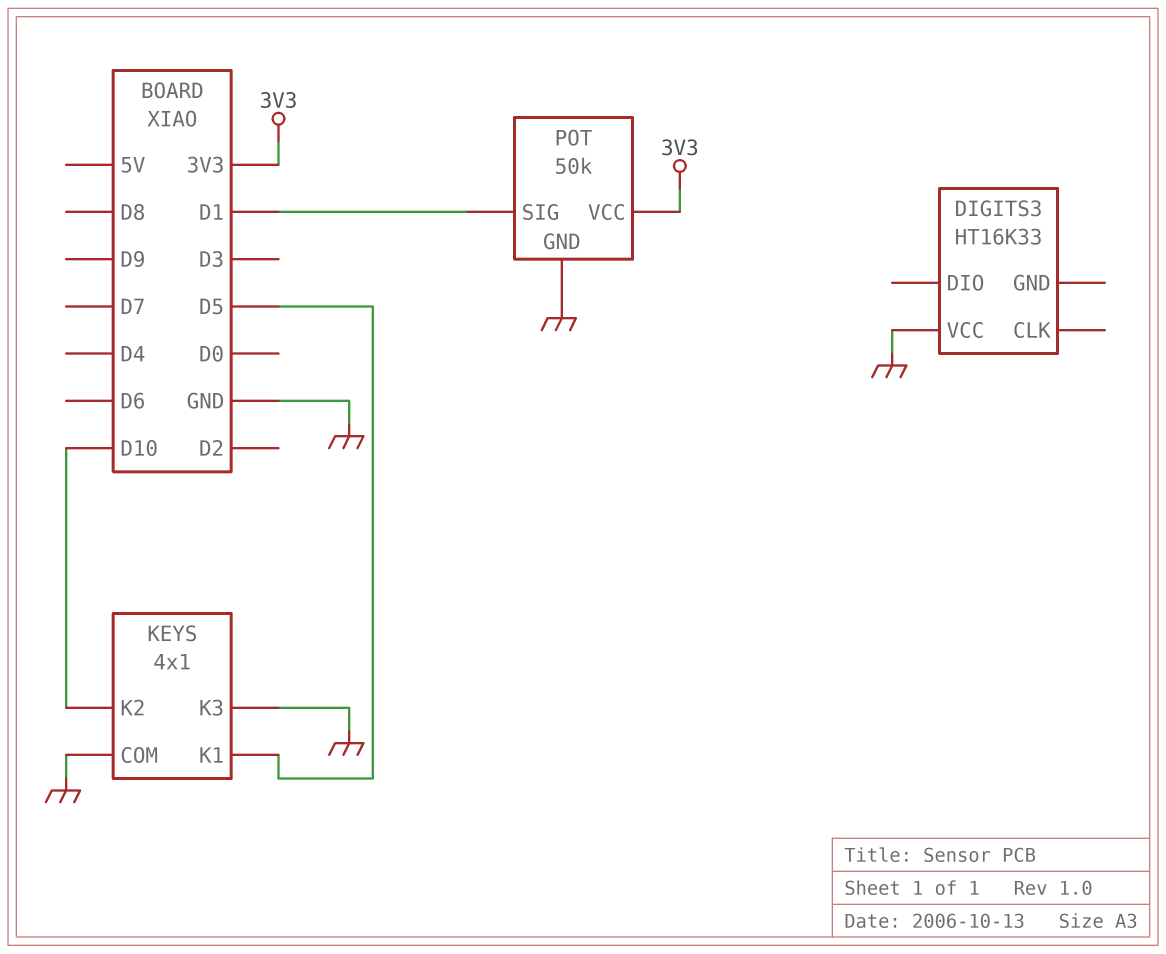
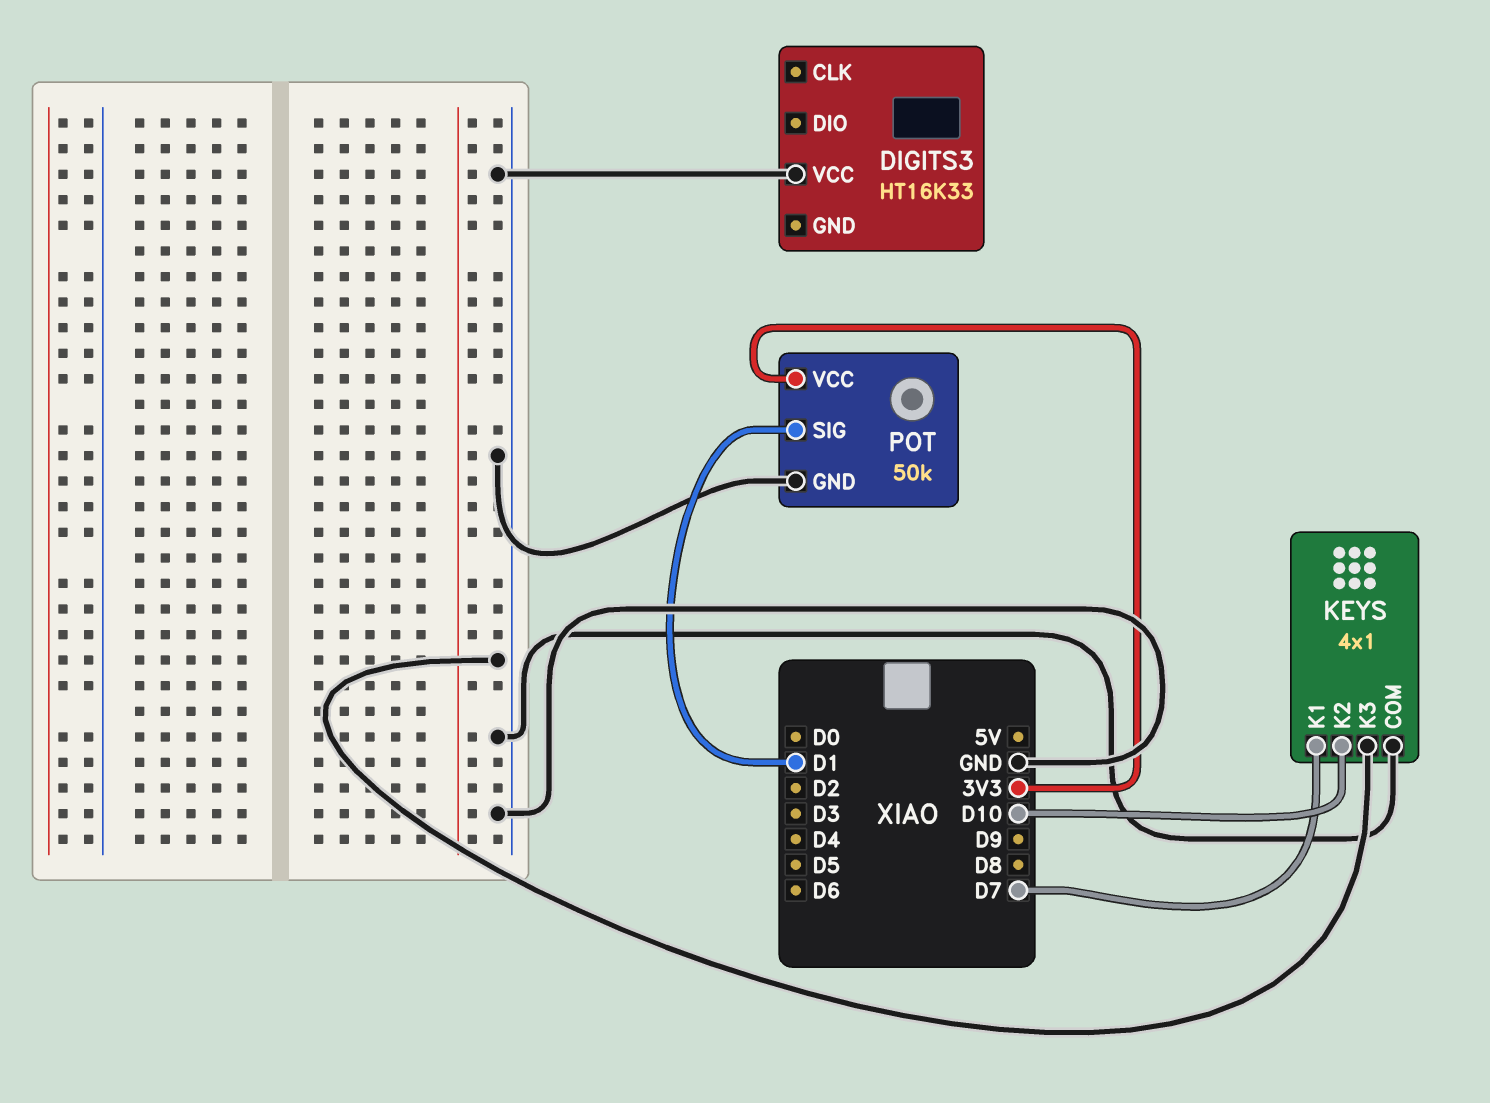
KEYS pin K1: D5 -> D7

